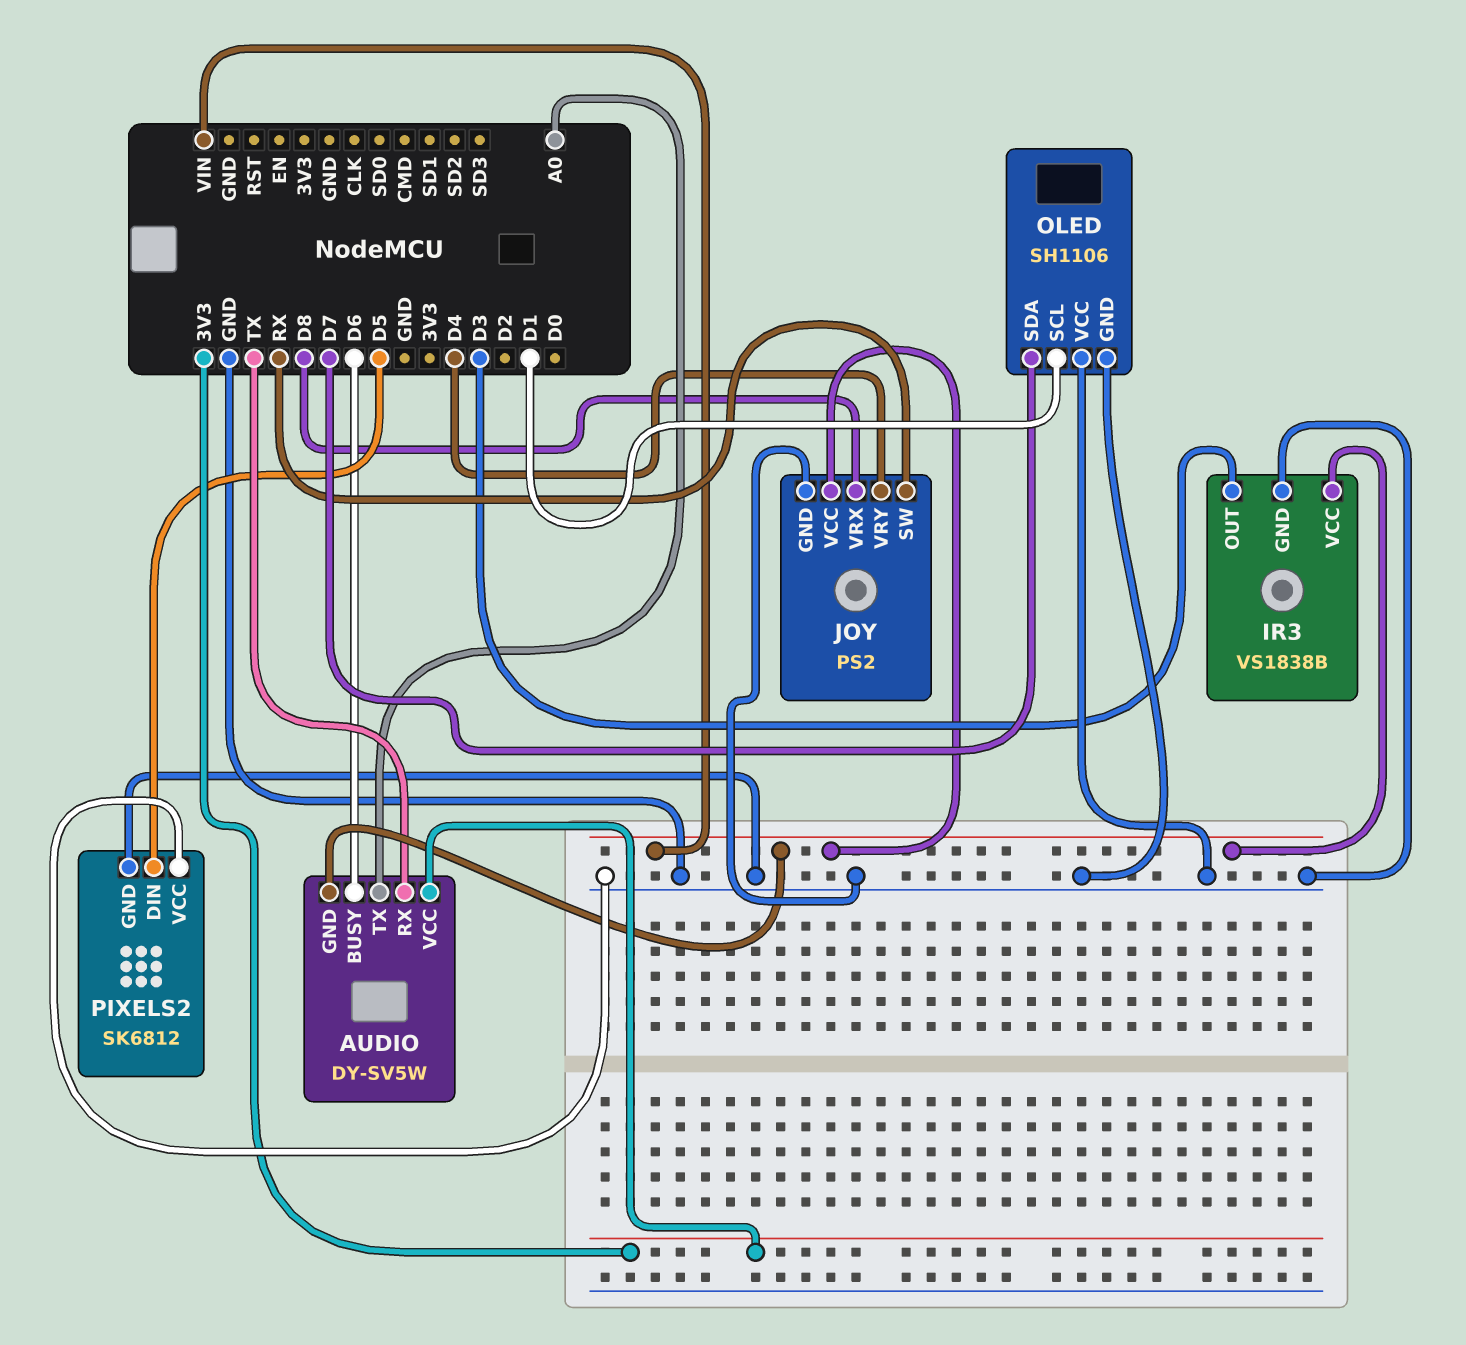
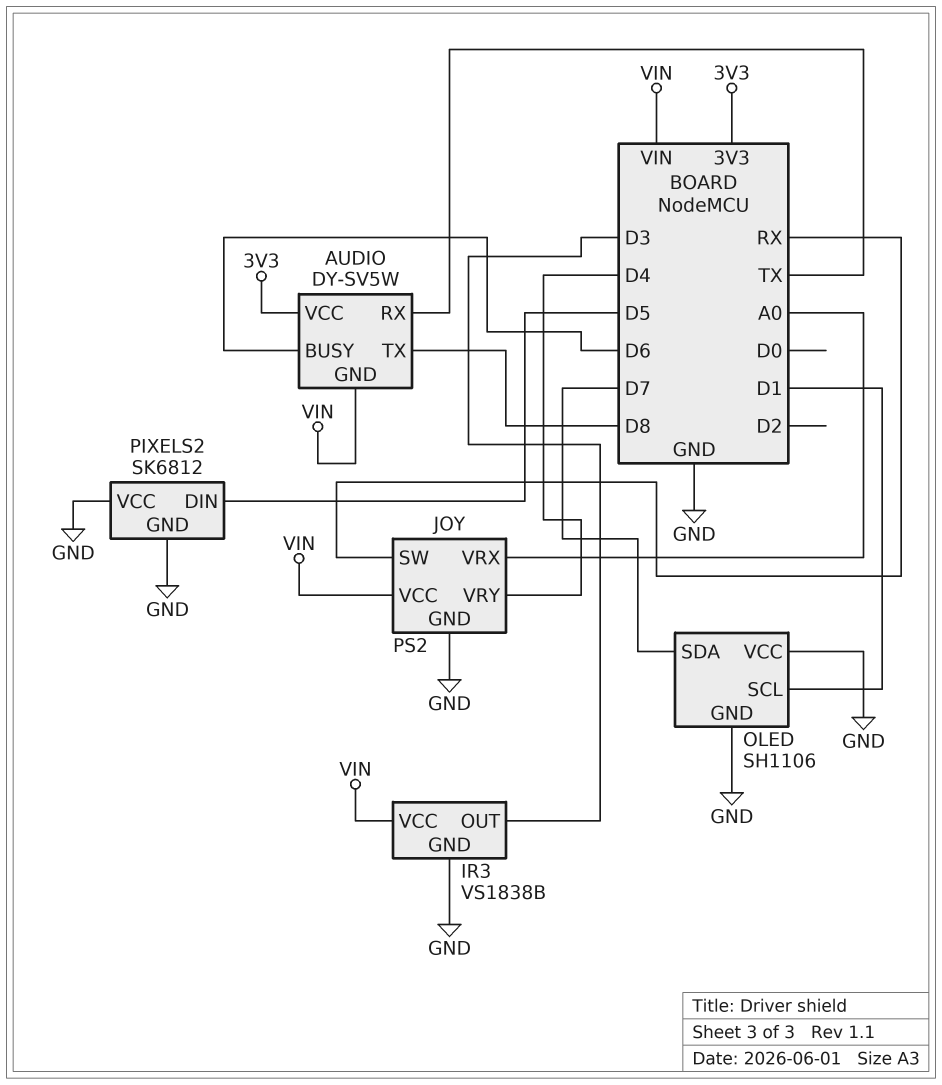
AUDIO pin TX: A0 -> D8
JOY pin VRX: D8 -> A0

